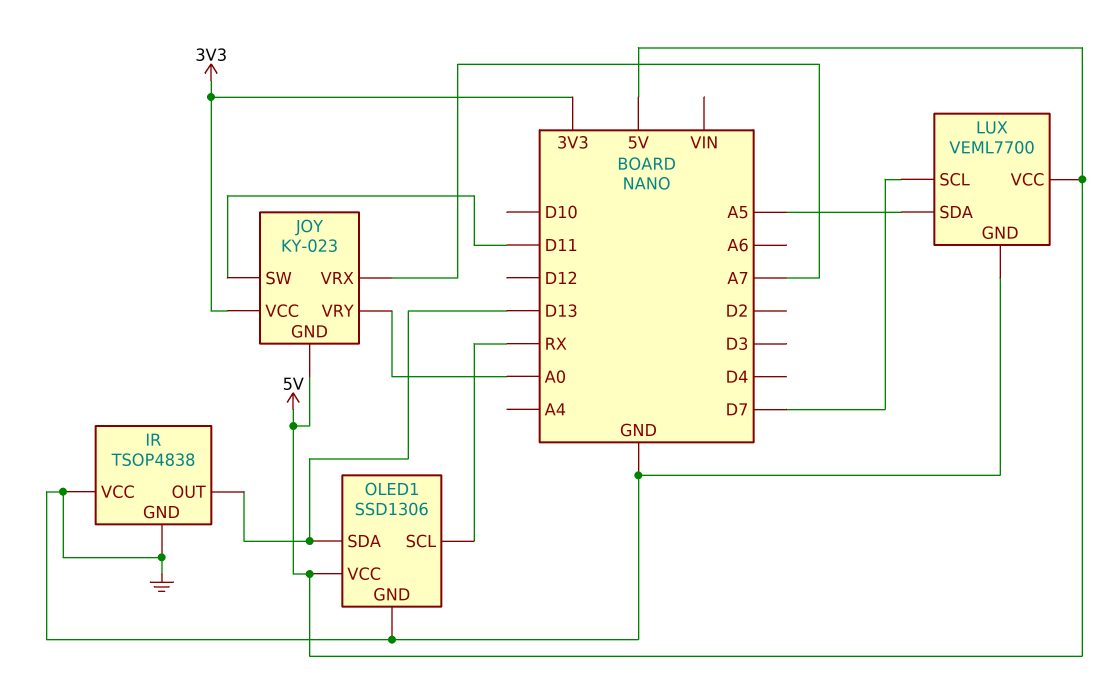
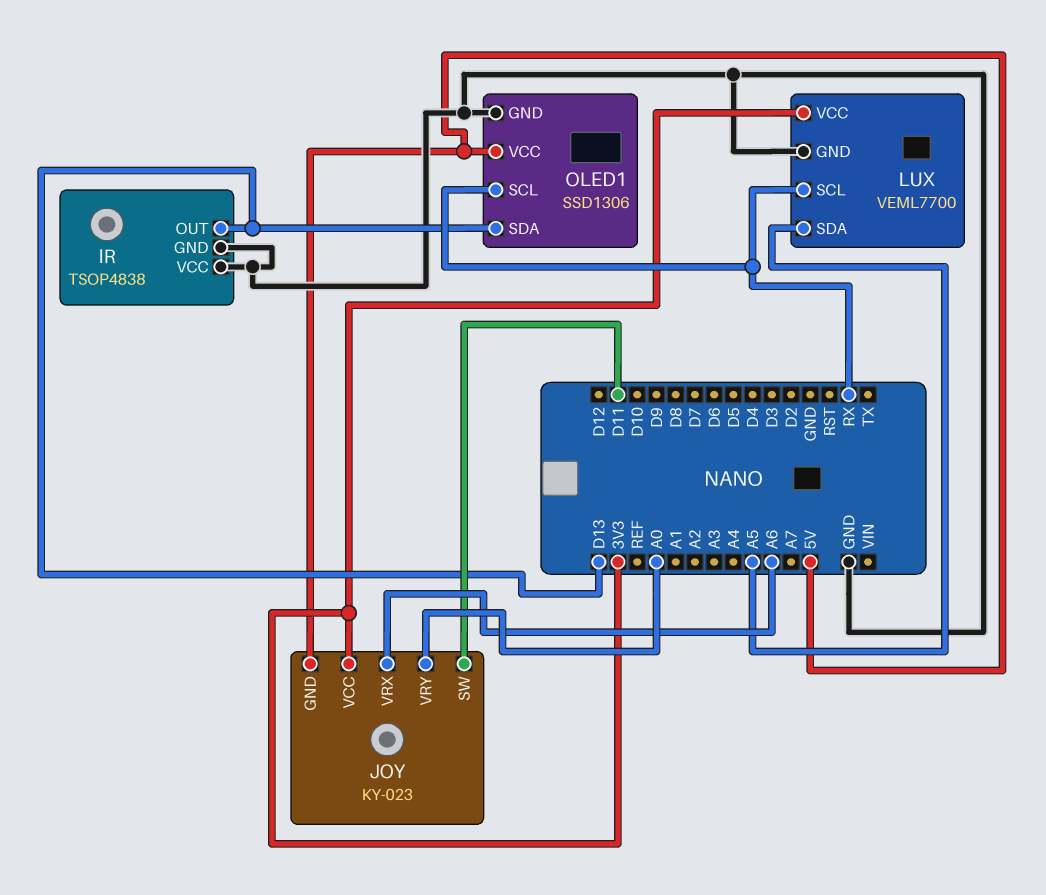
JOY pin VRX: A7 -> A6
LUX pin SCL: D7 -> RX
LUX pin VCC: 5V -> 3V3

